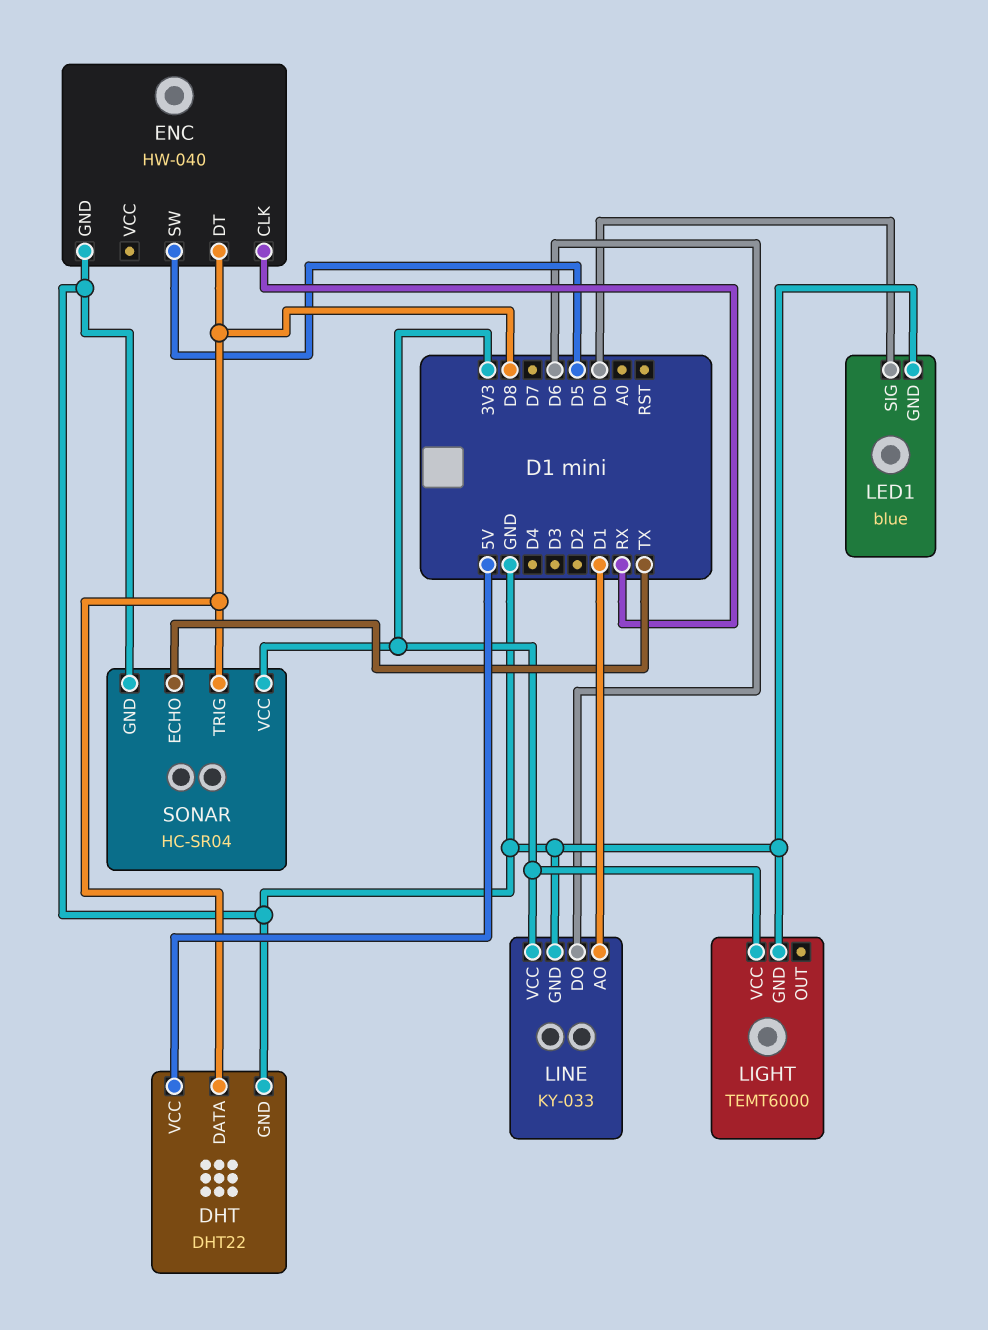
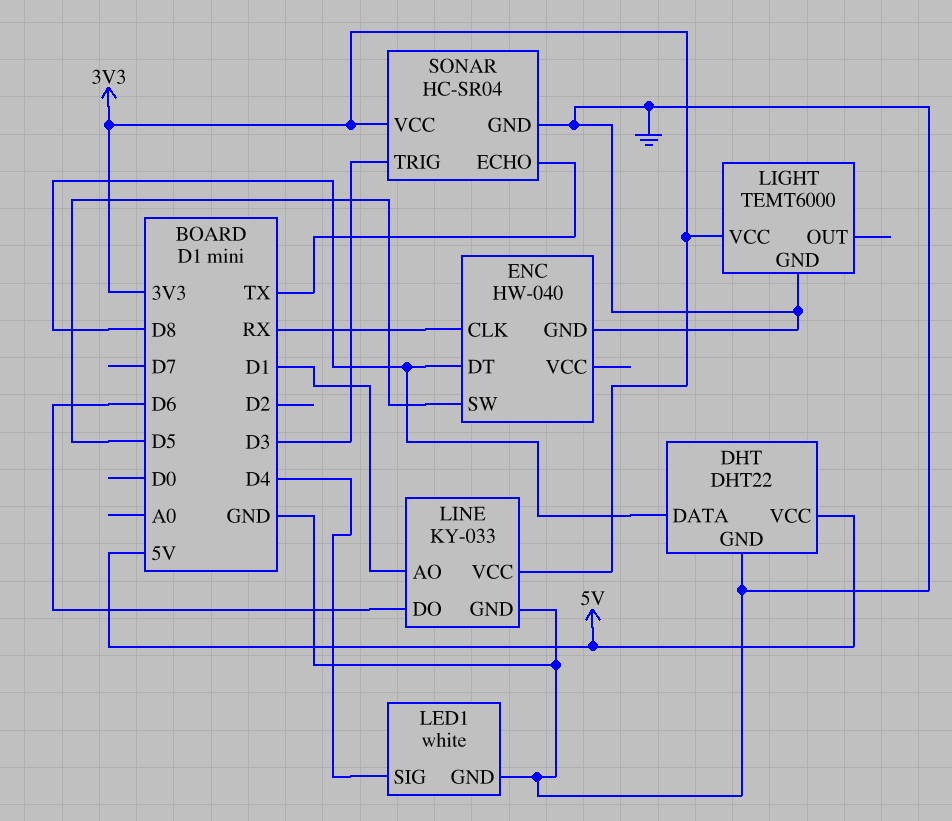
LED1: blue -> white
LED1 pin SIG: D0 -> D4
SONAR pin TRIG: D8 -> D3

